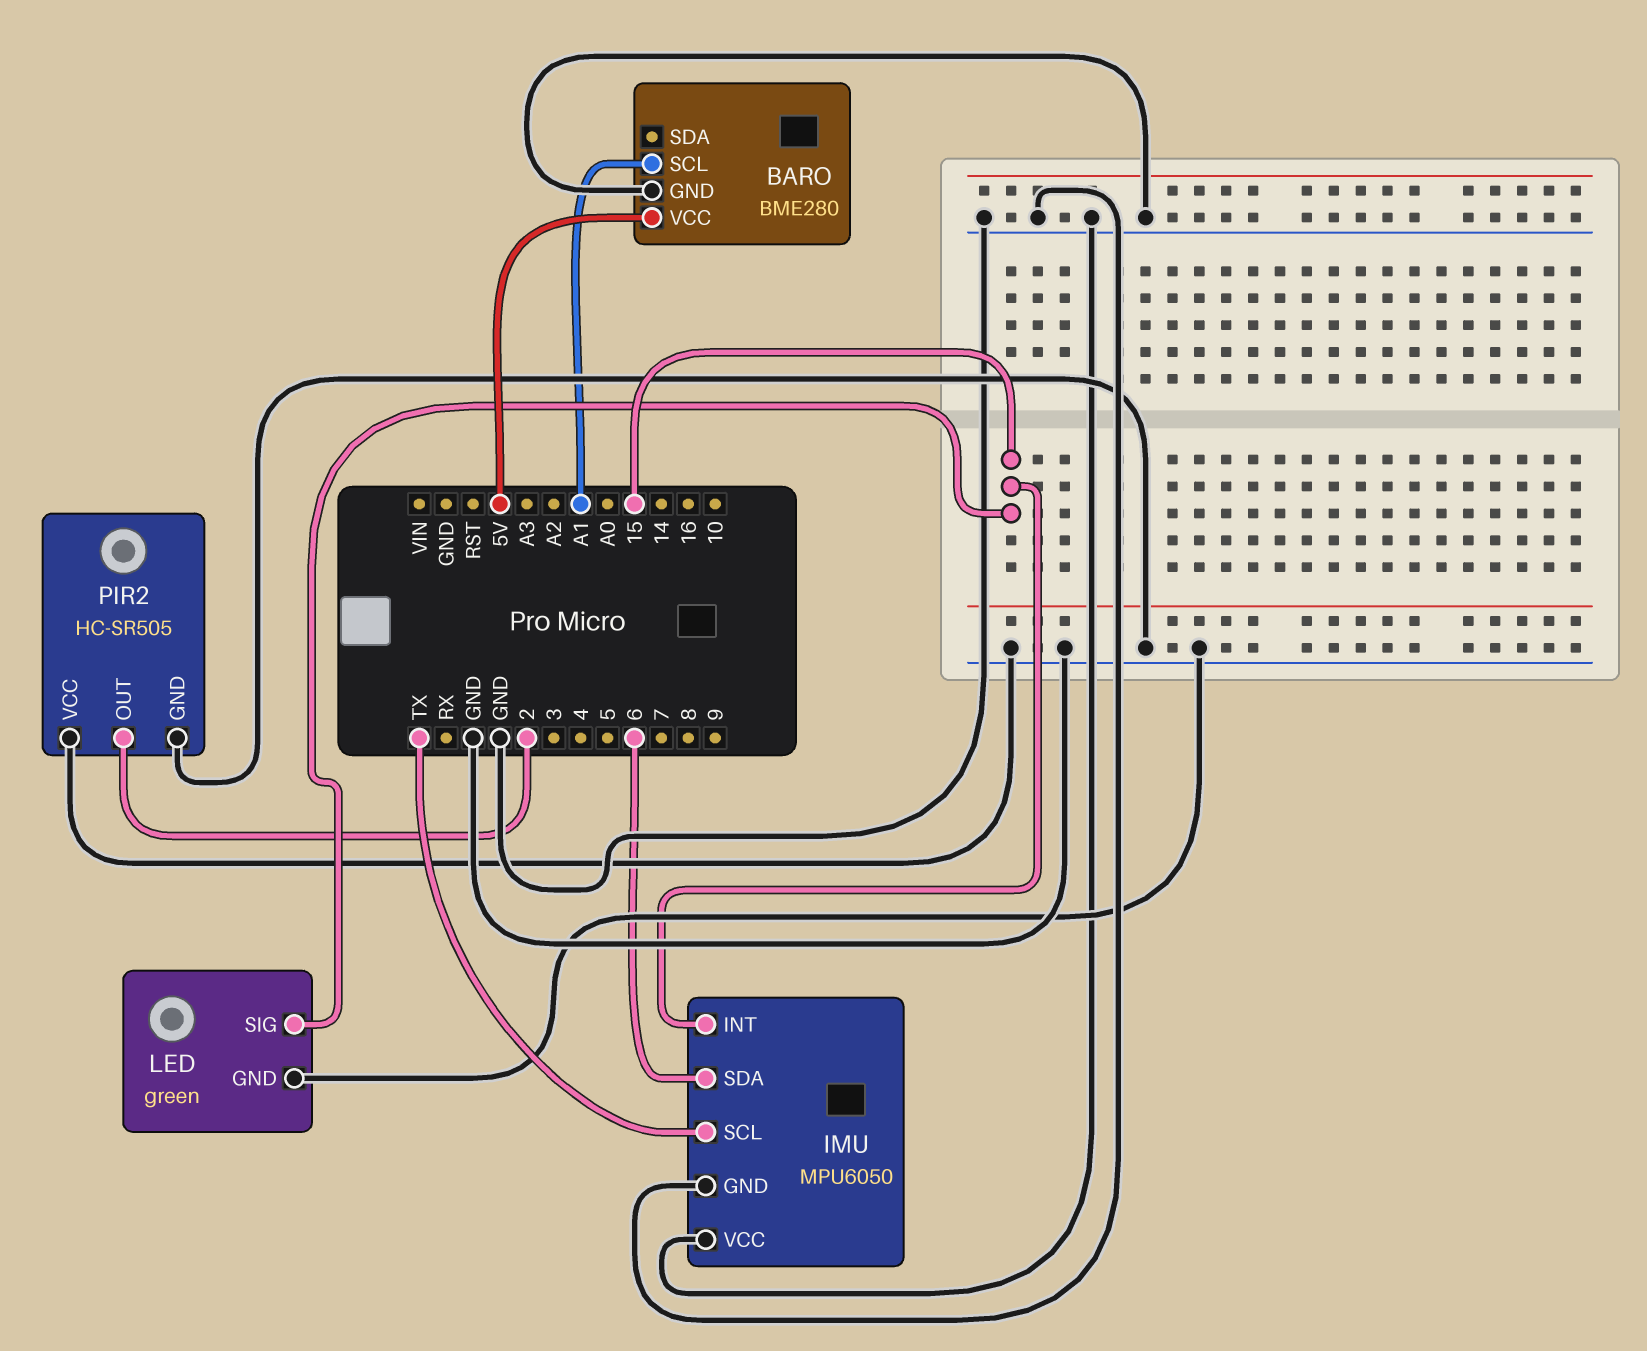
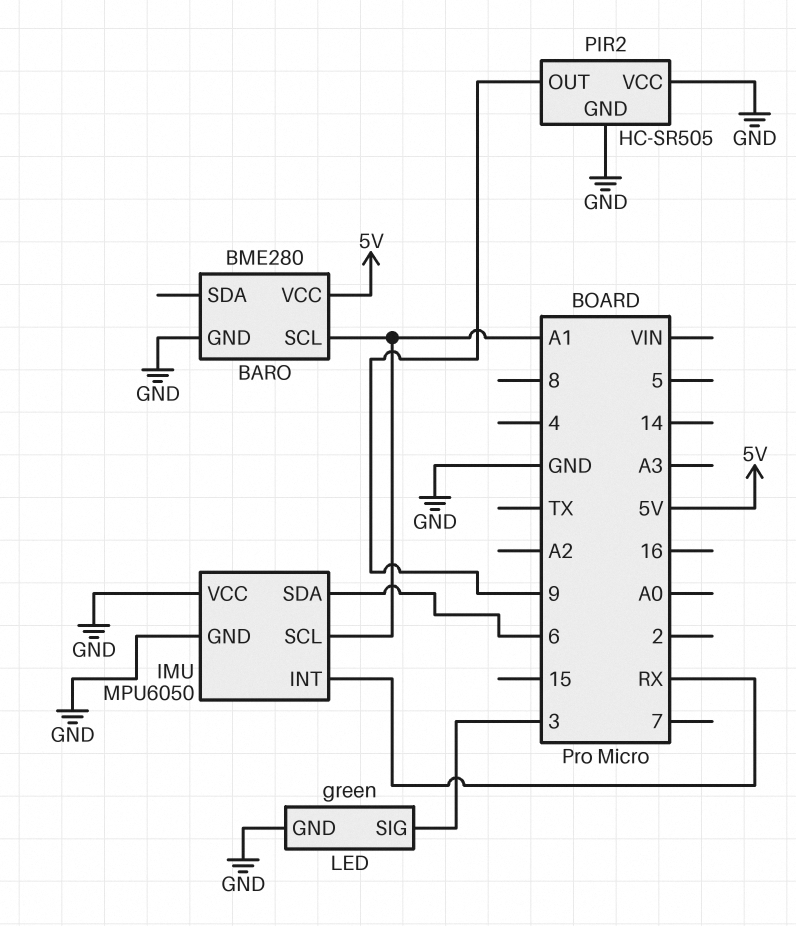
IMU pin INT: 15 -> RX
IMU pin SCL: TX -> A1
LED pin SIG: 15 -> 3
PIR2 pin OUT: 2 -> 9

